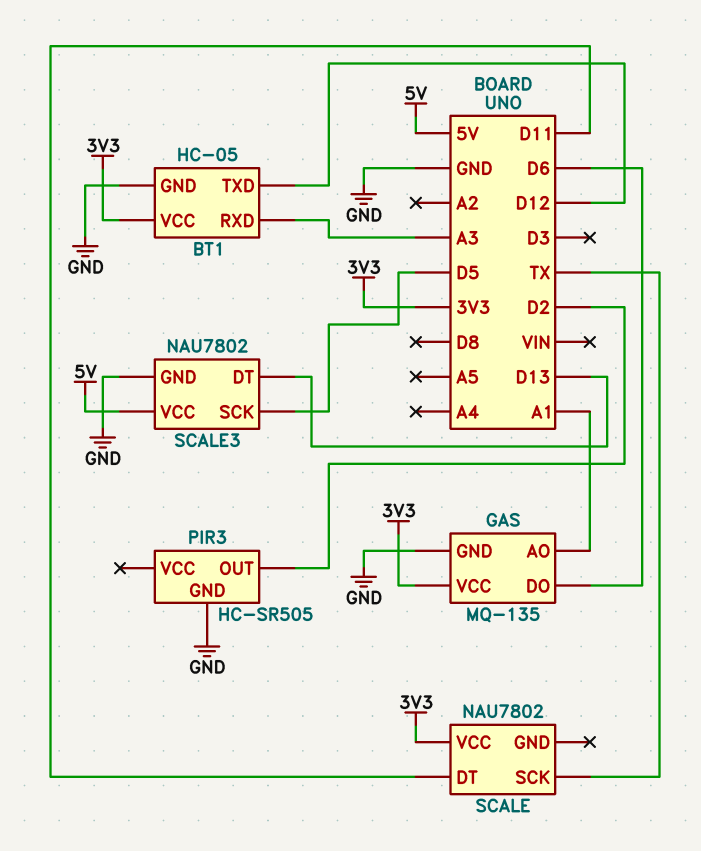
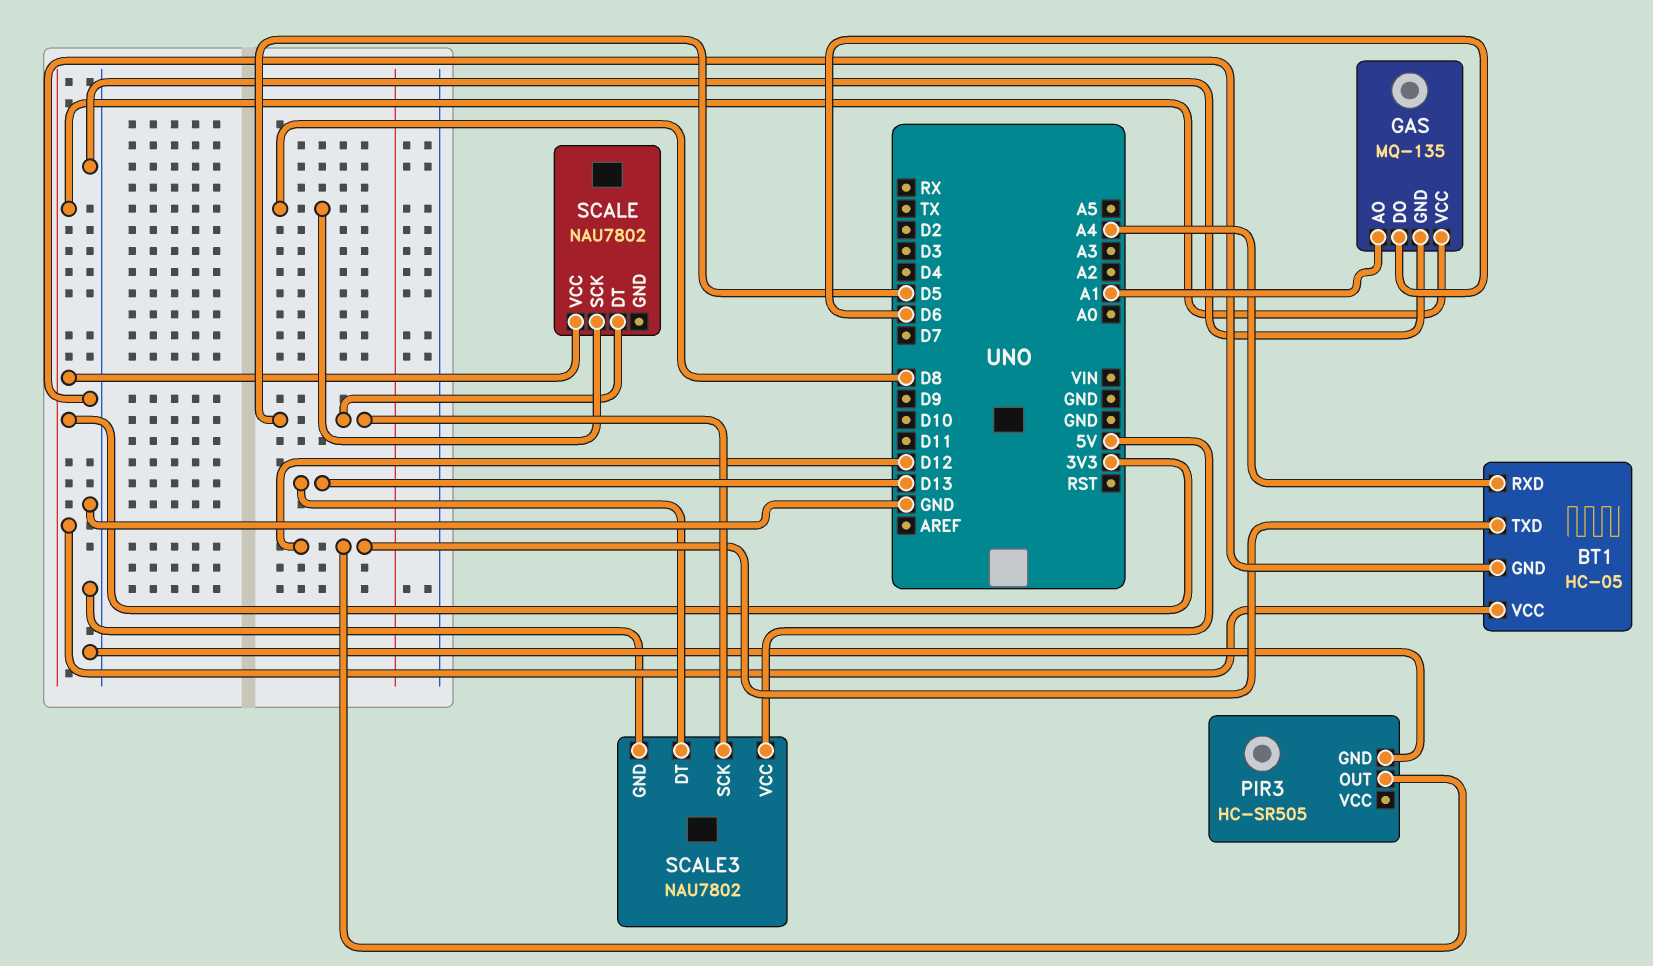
BT1 pin RXD: A3 -> A4
PIR3 pin OUT: D2 -> D12
SCALE pin DT: D11 -> D5
SCALE pin SCK: TX -> D8

